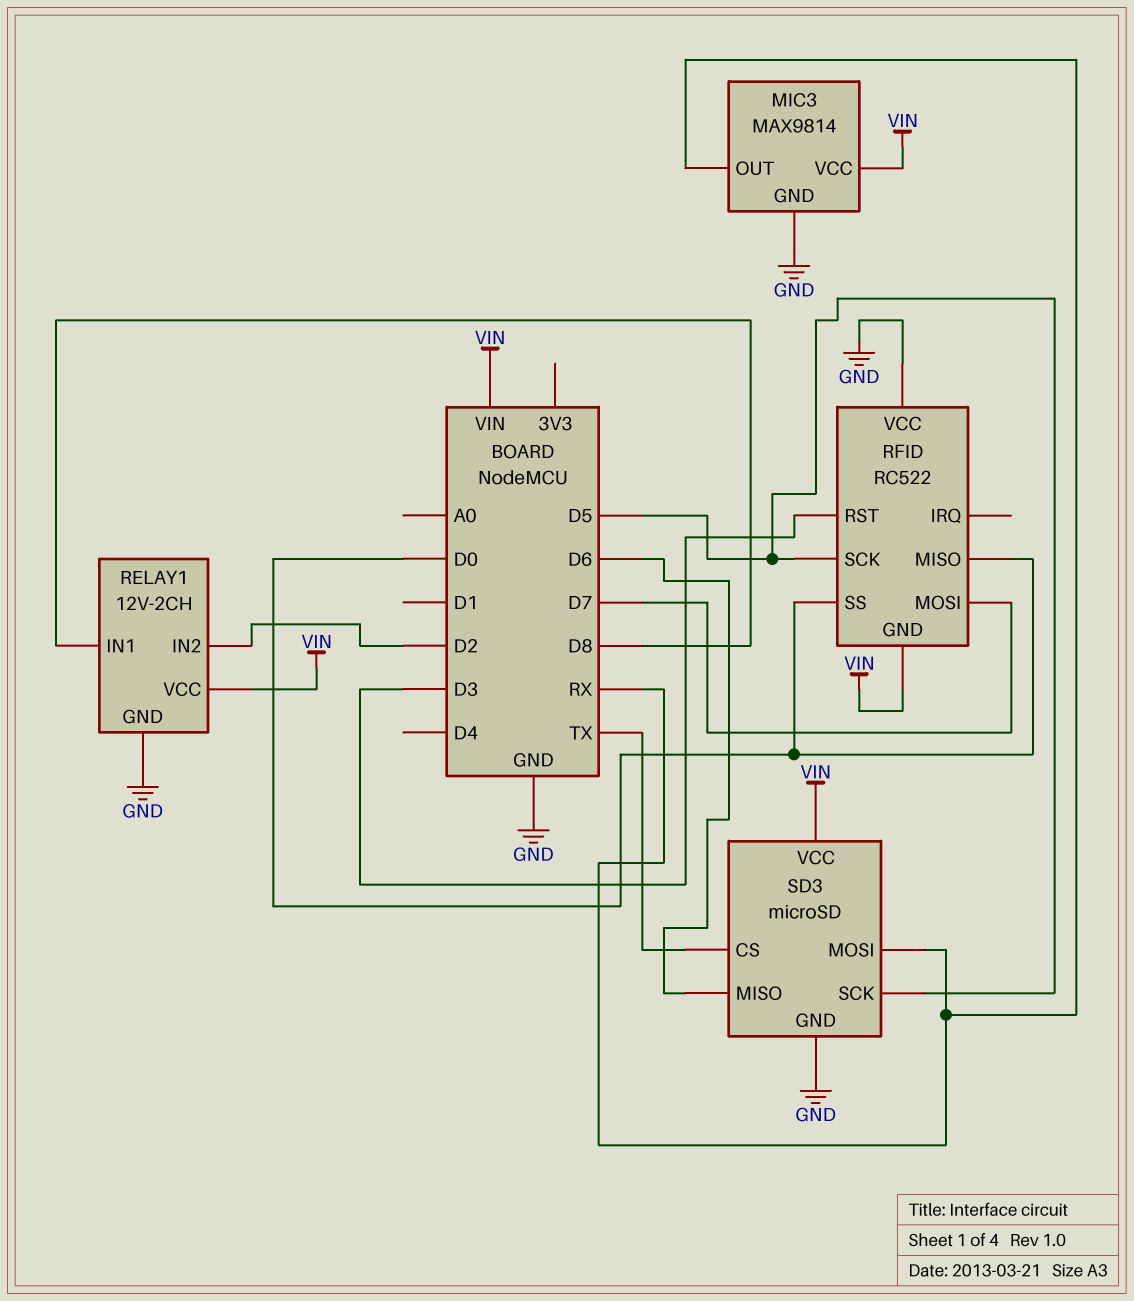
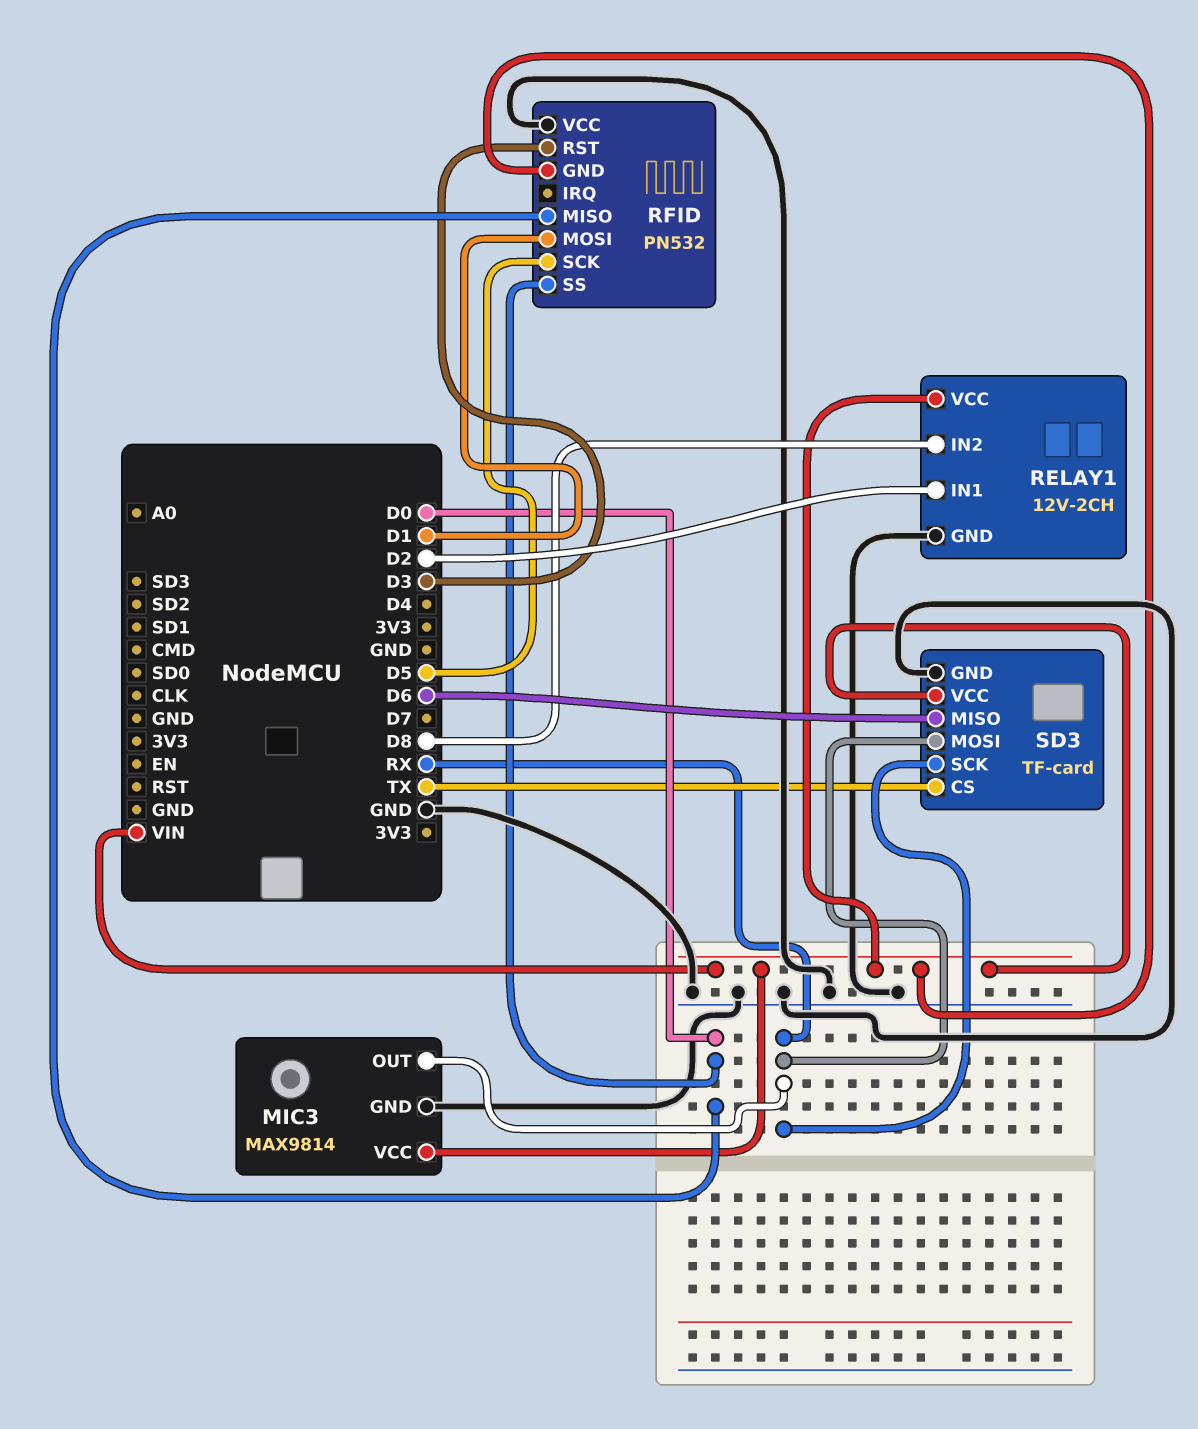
RELAY1 pin IN1: D8 -> D2
RELAY1 pin IN2: D2 -> D8
RFID: RC522 -> PN532
RFID pin MOSI: D7 -> D1
SD3: microSD -> TF-card
SD3 pin SCK: D5 -> RX

